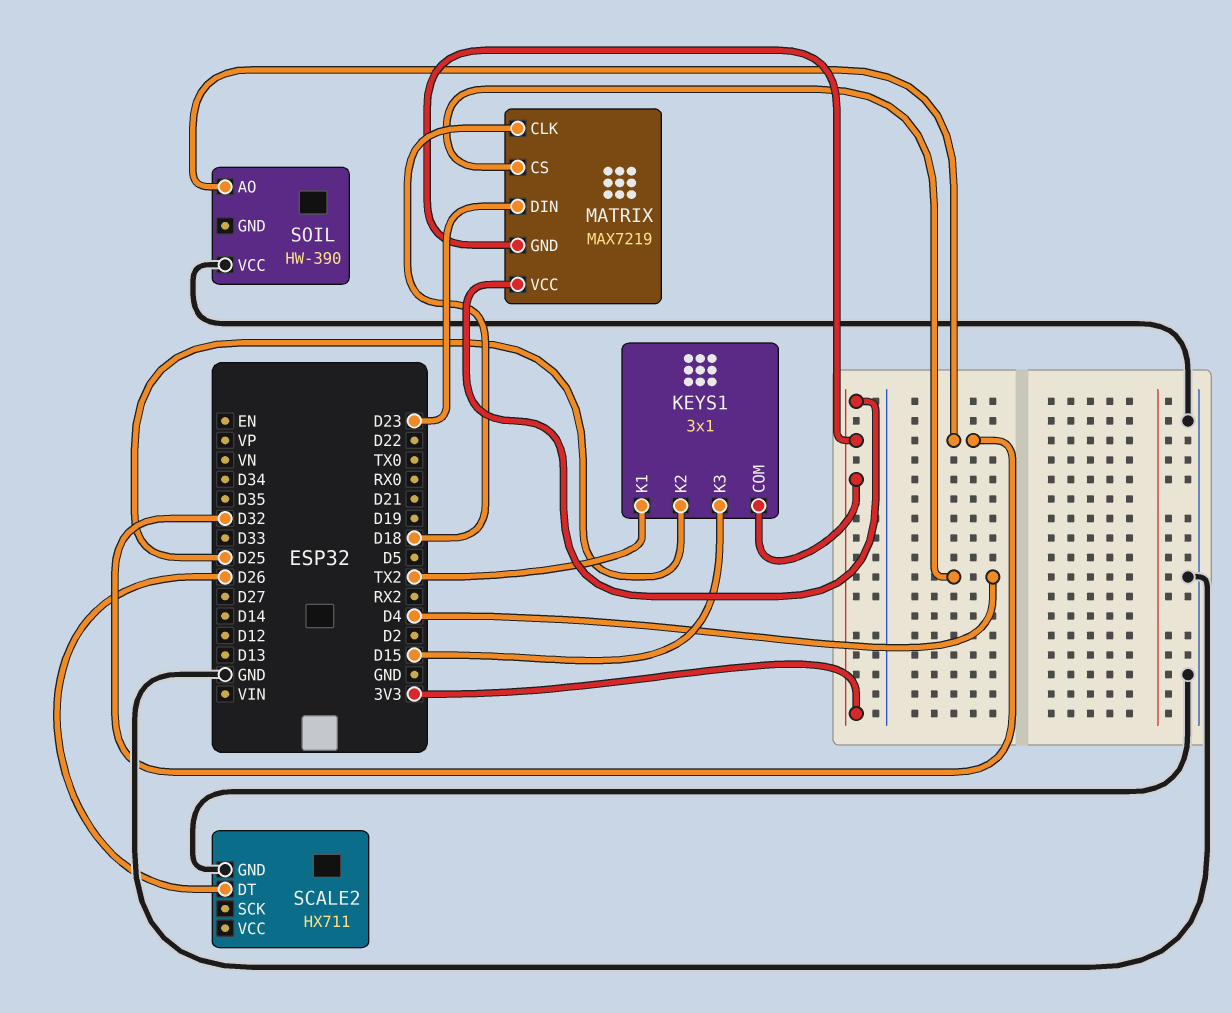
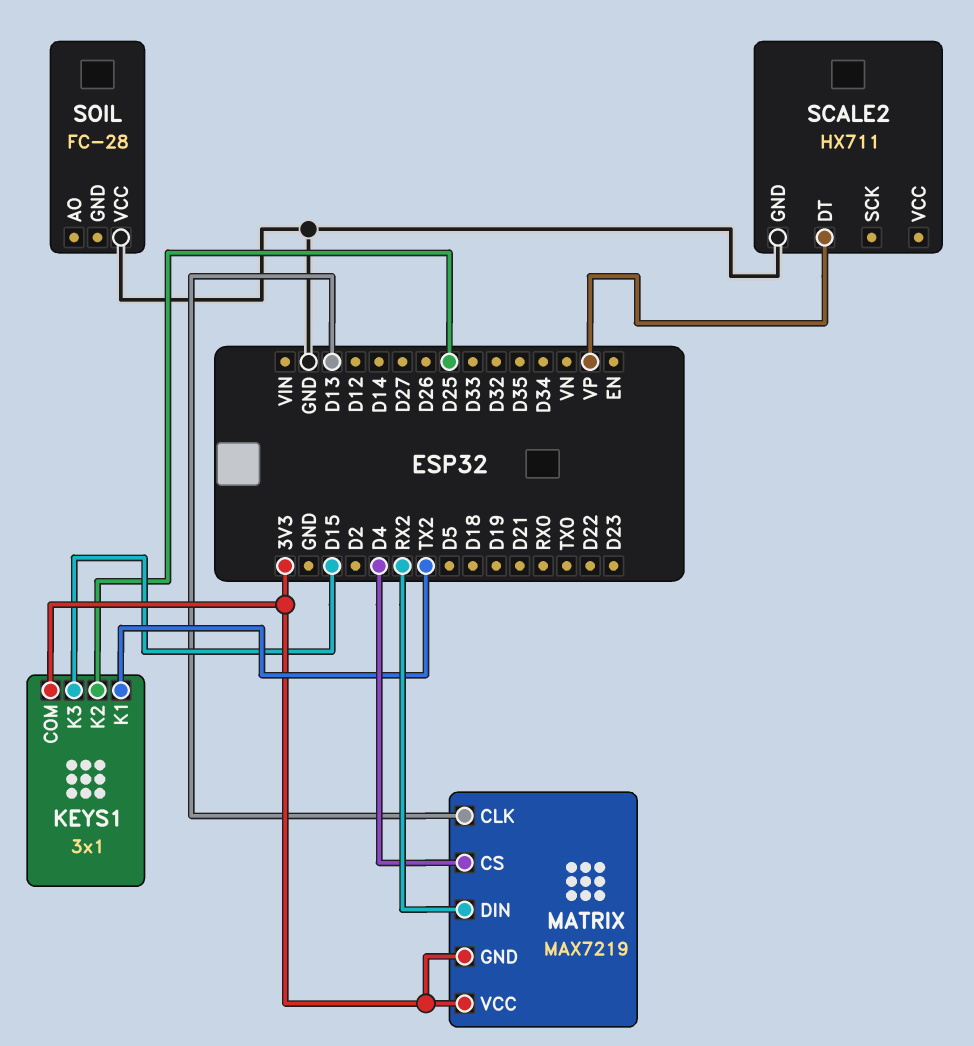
MATRIX pin CLK: D18 -> D13
MATRIX pin DIN: D23 -> RX2
SCALE2 pin DT: D26 -> VP
SOIL: HW-390 -> FC-28
SOIL pin AO: D32 -> none

